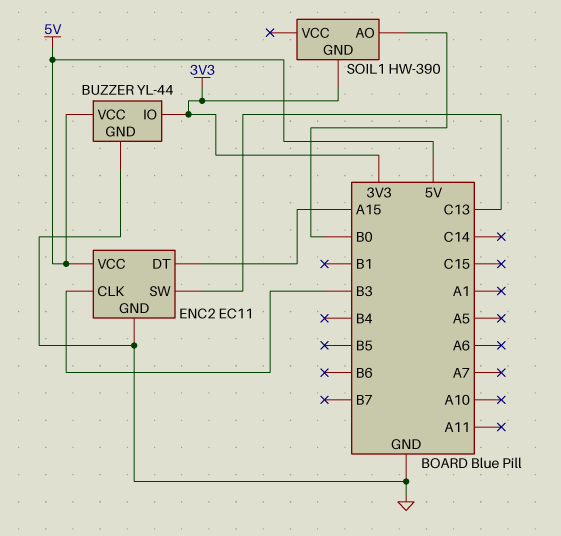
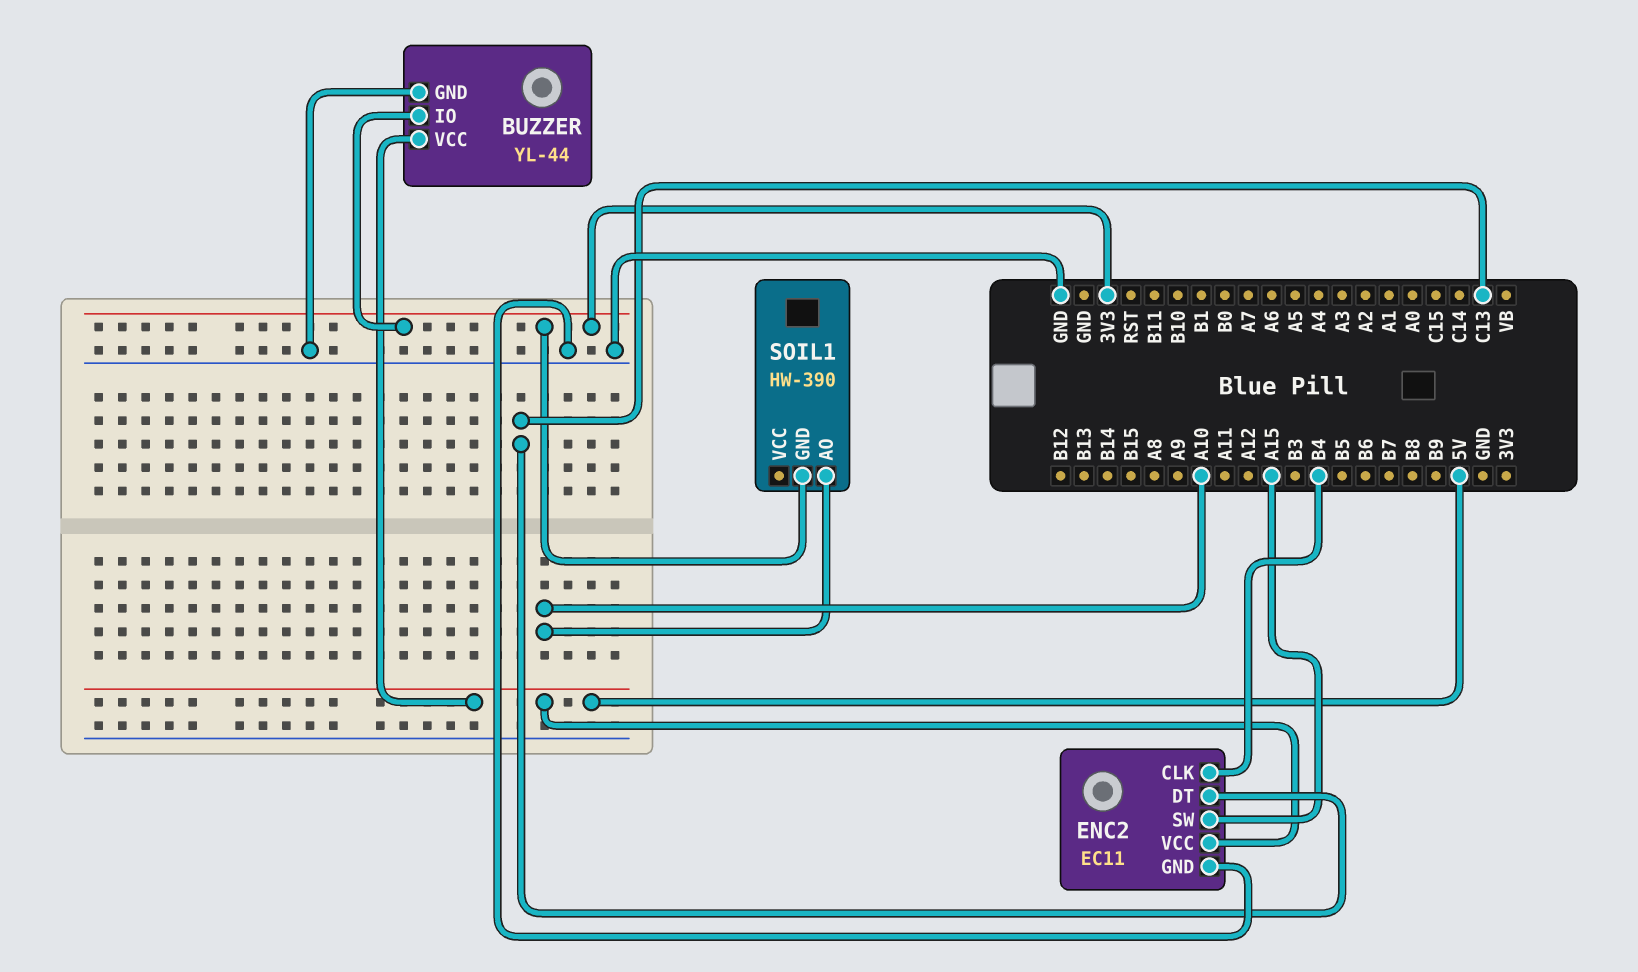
ENC2 pin CLK: B3 -> B4
ENC2 pin DT: A15 -> C13
ENC2 pin SW: C13 -> A15
SOIL1 pin AO: B0 -> A10

